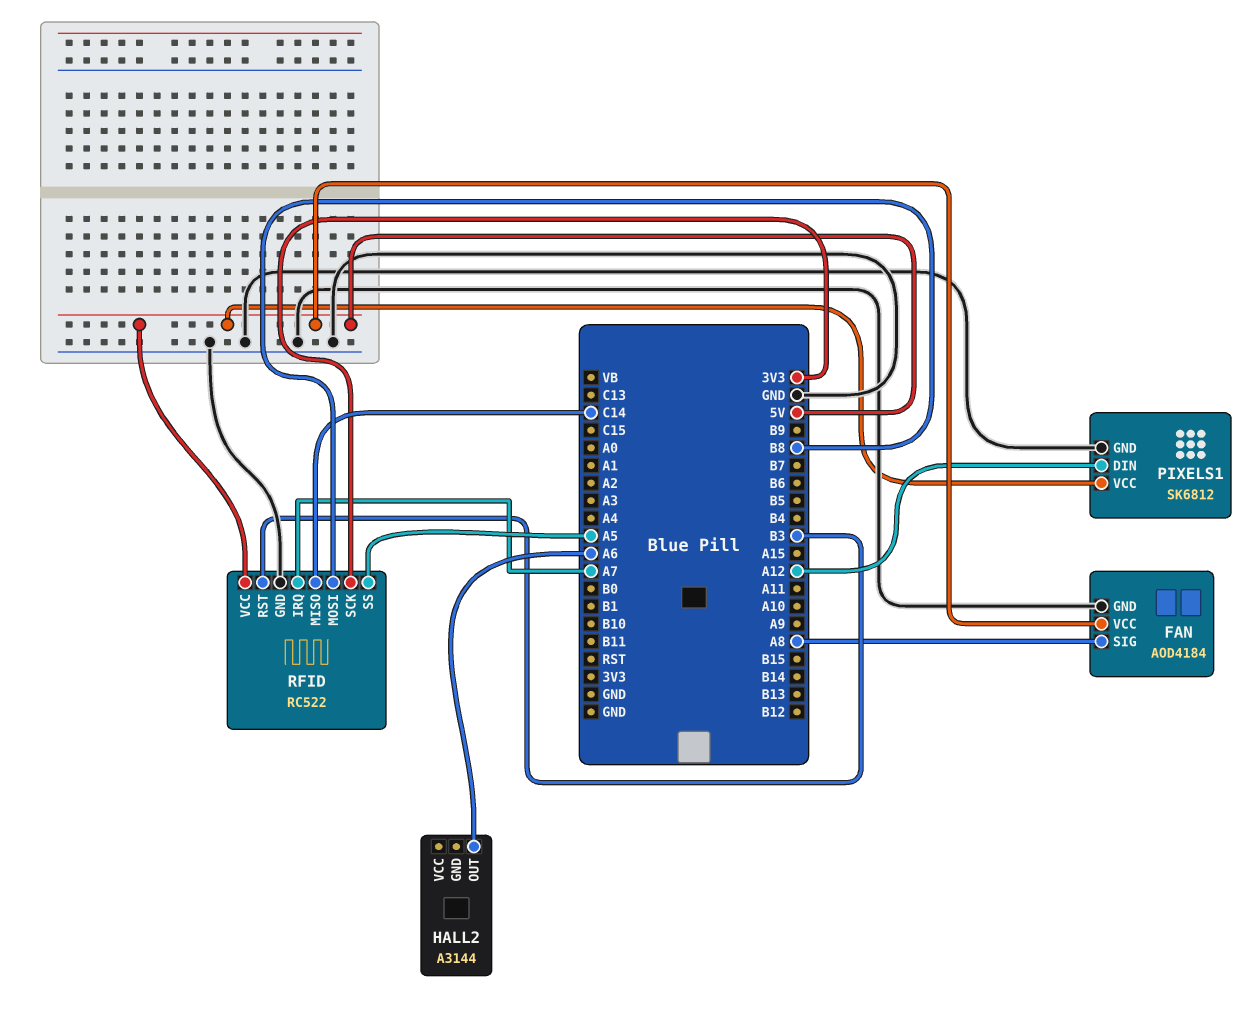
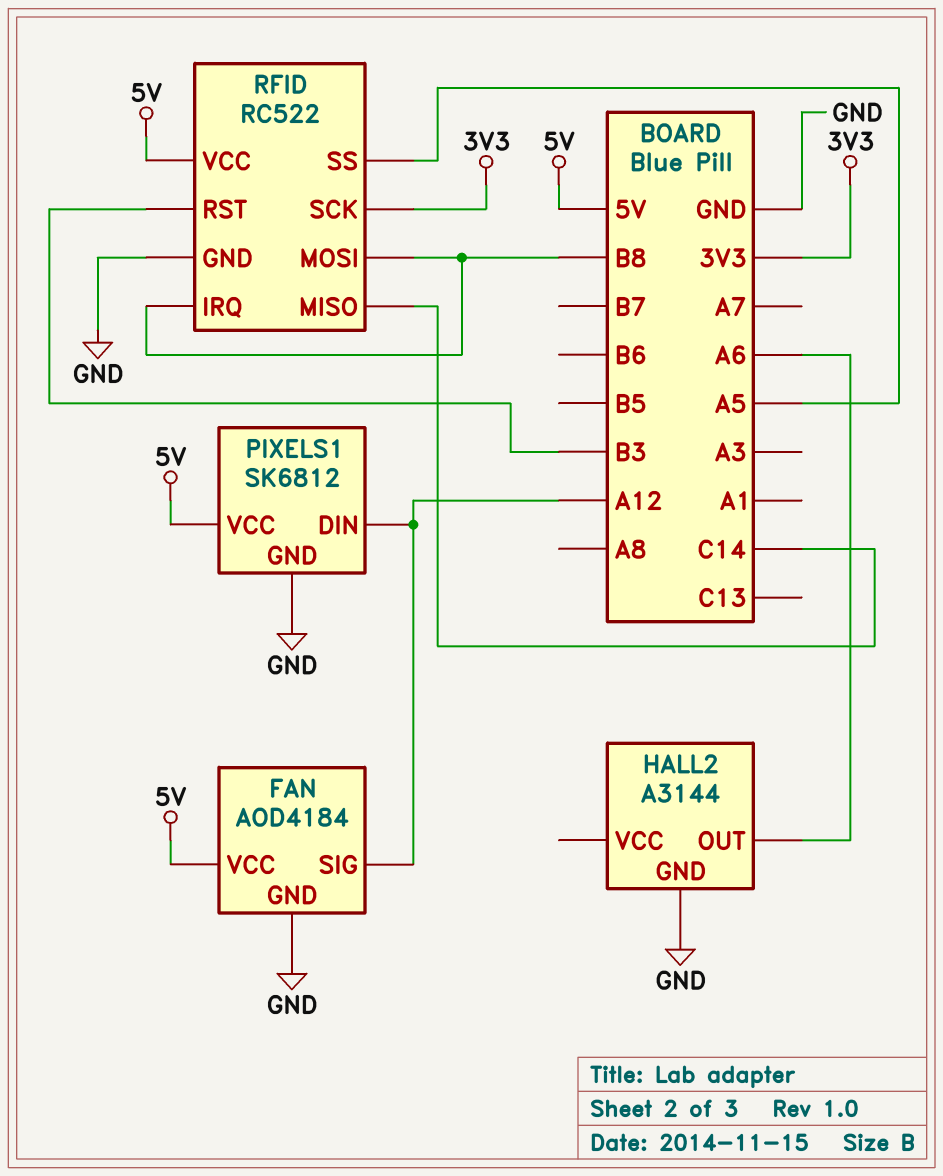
FAN pin SIG: A8 -> A12
HALL2 pin GND: none -> GND
RFID pin IRQ: A7 -> B8

